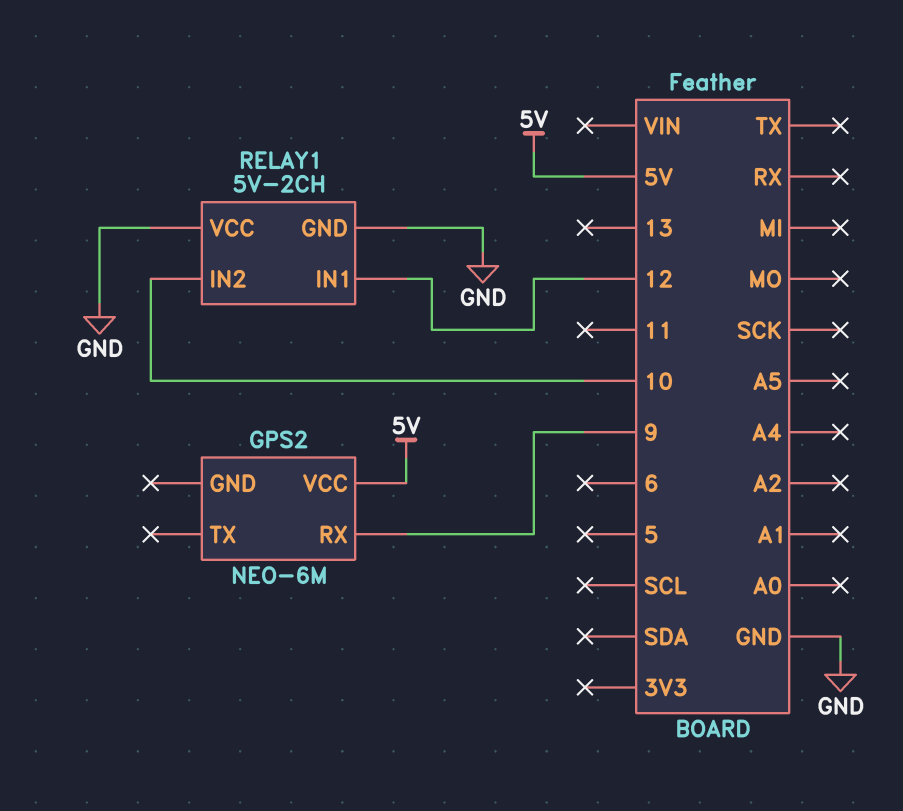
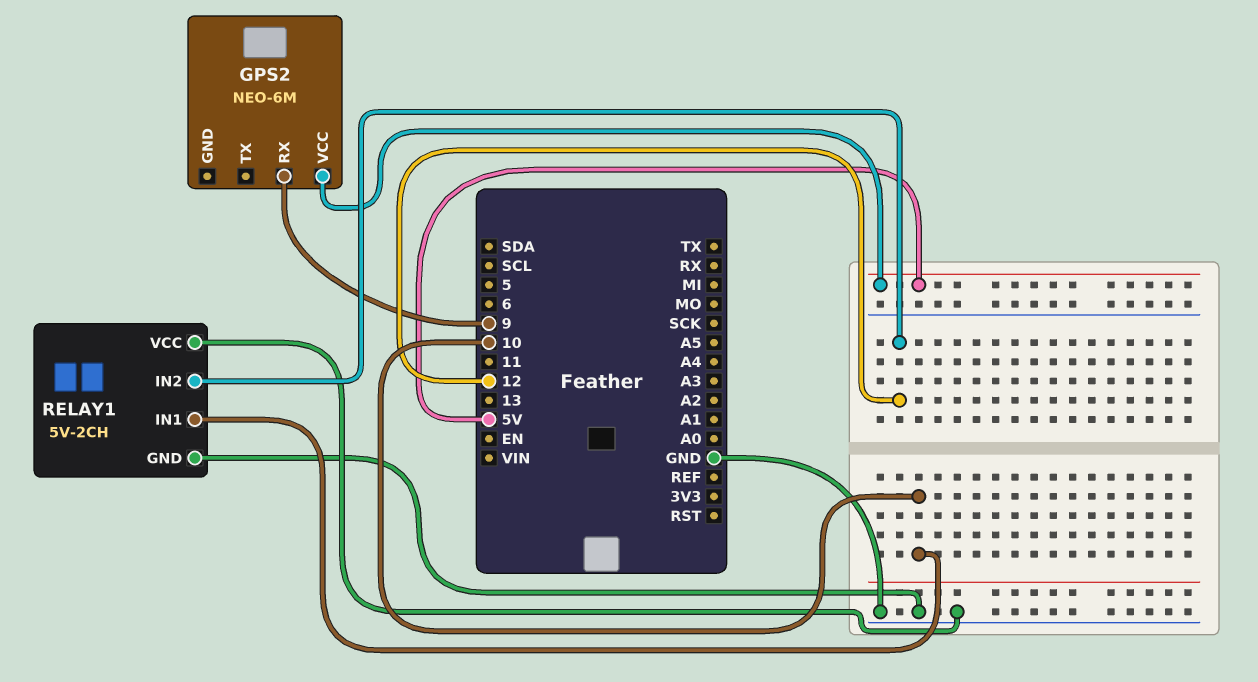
RELAY1 pin IN1: 12 -> 10
RELAY1 pin IN2: 10 -> 12

